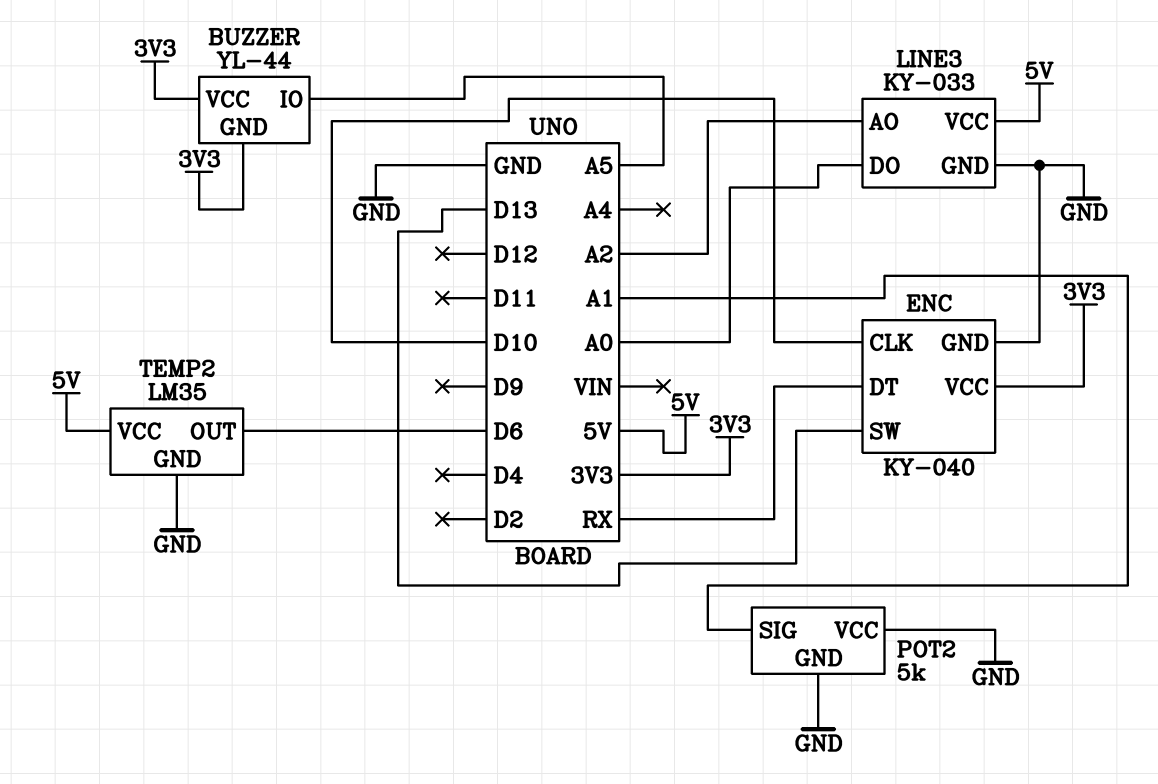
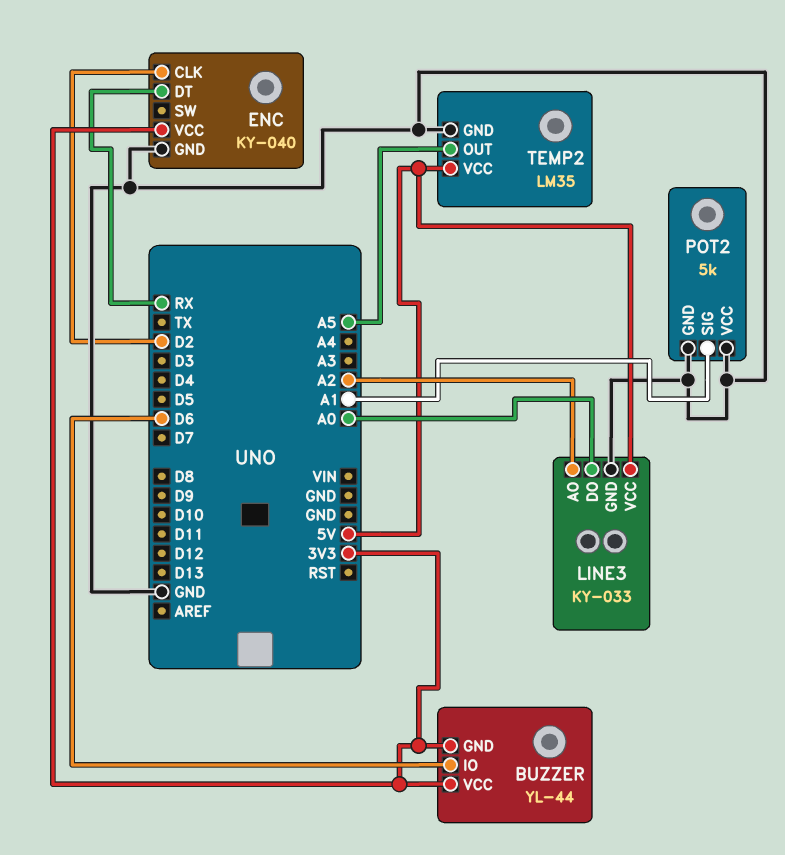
BUZZER pin IO: A5 -> D6
ENC pin CLK: D10 -> D2
ENC pin SW: D13 -> none
TEMP2 pin OUT: D6 -> A5

